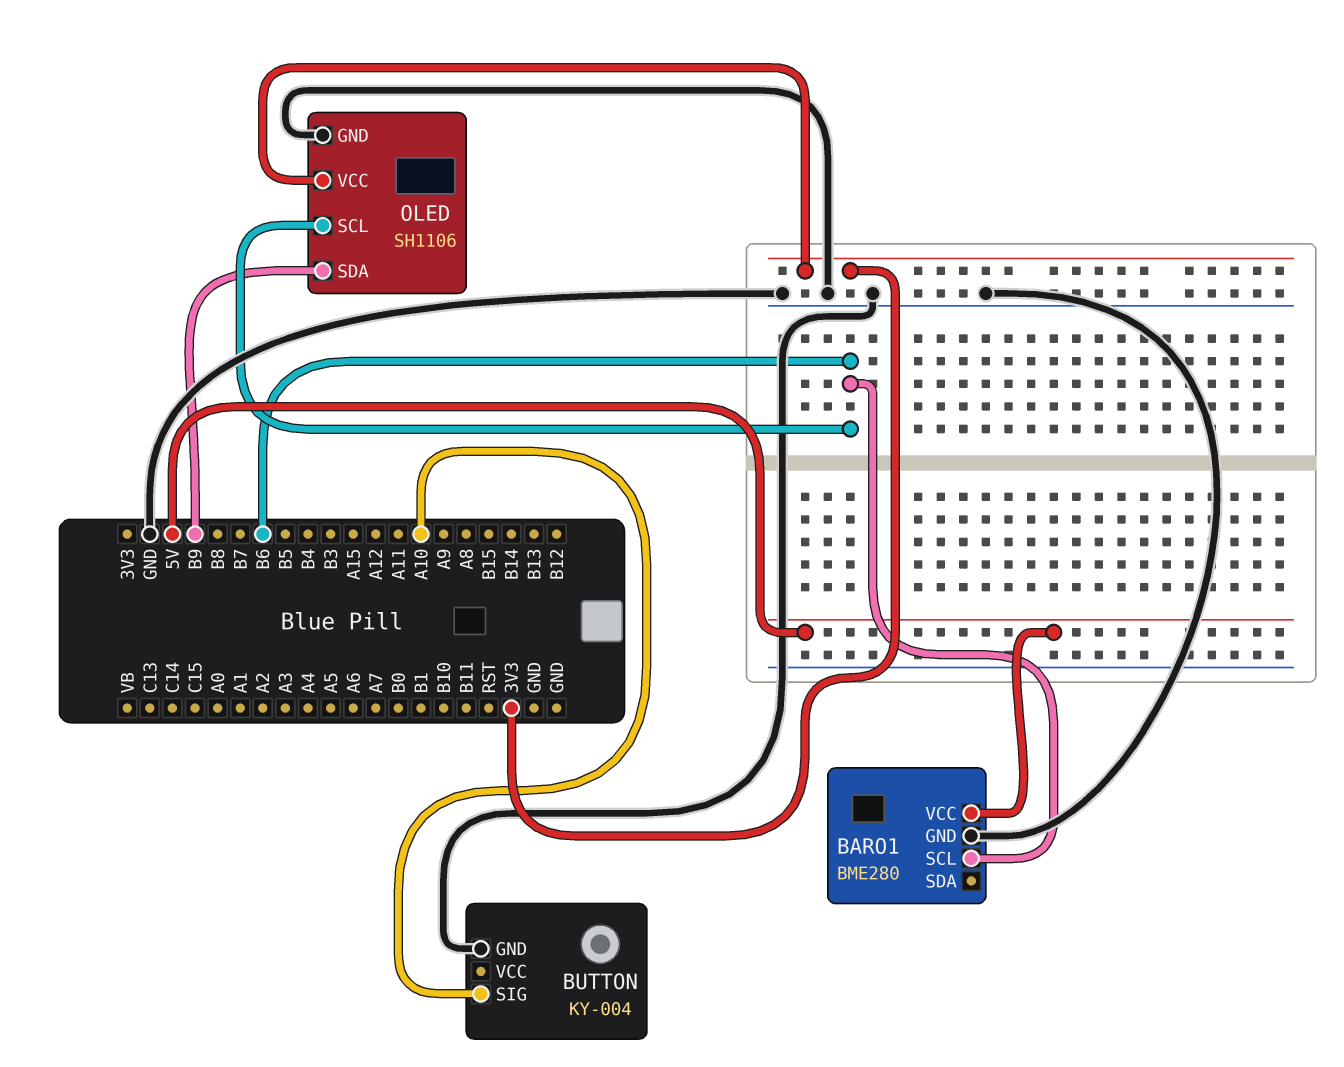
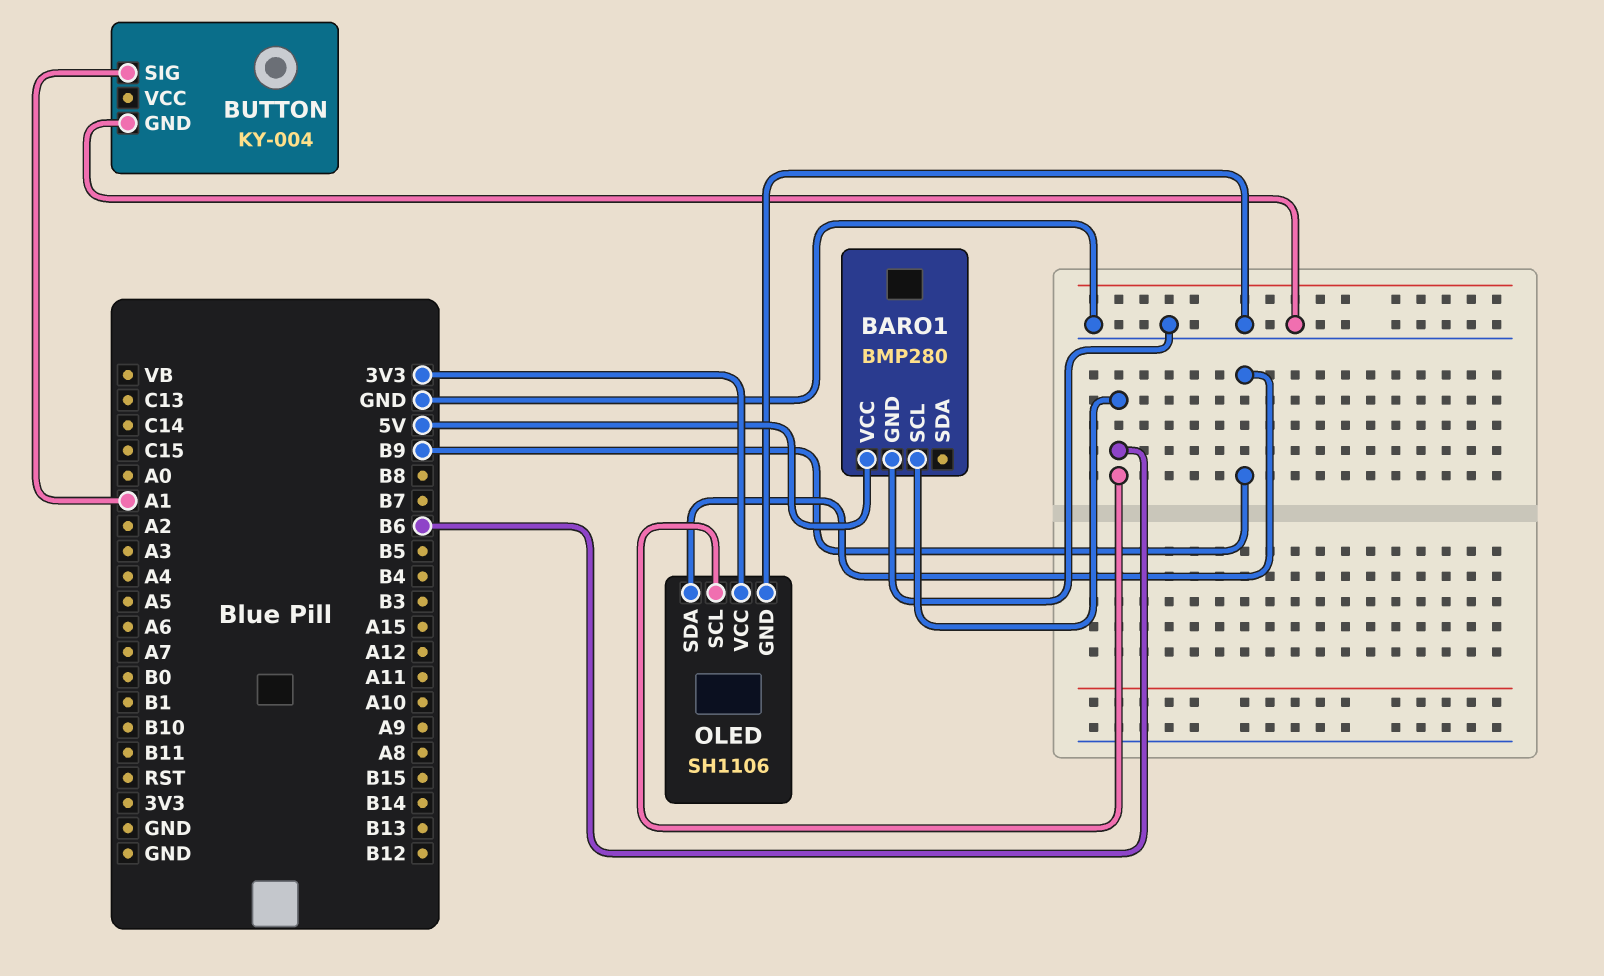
BARO1: BME280 -> BMP280
BUTTON pin SIG: A10 -> A1

